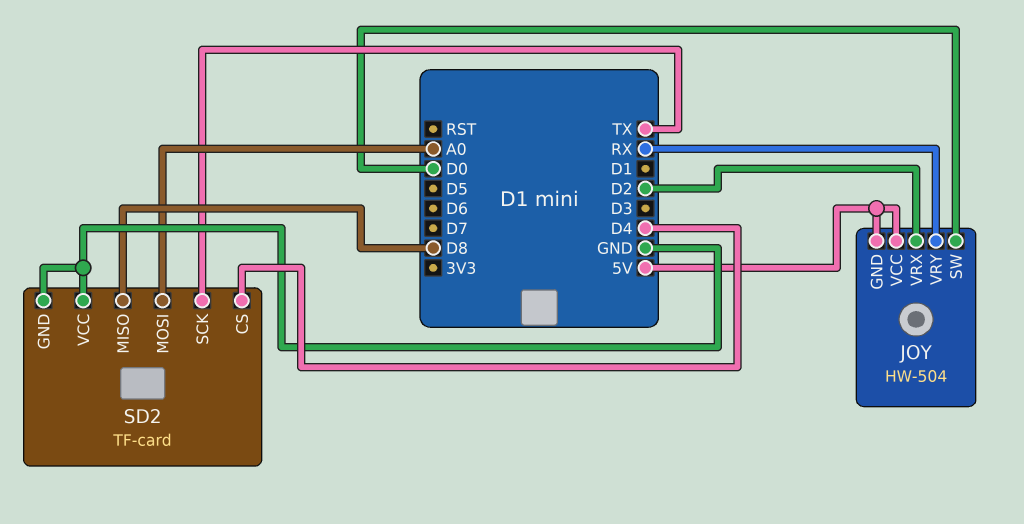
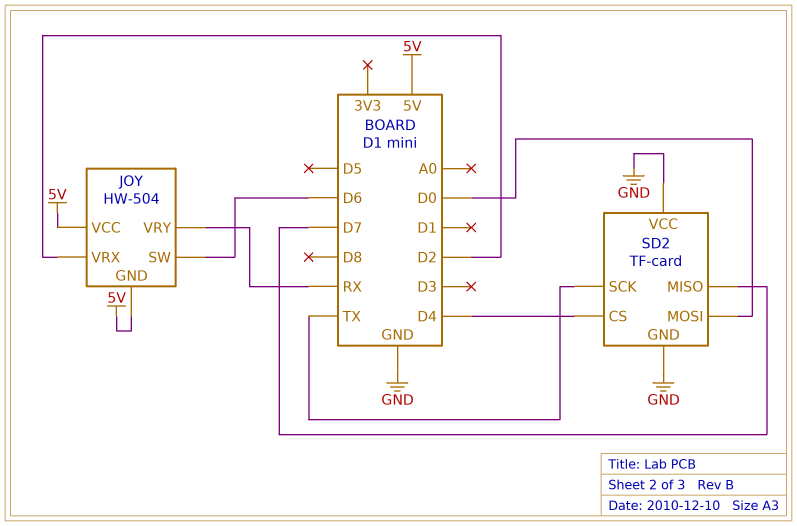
JOY pin SW: D0 -> D6
SD2 pin MISO: D8 -> D7
SD2 pin MOSI: A0 -> D0

